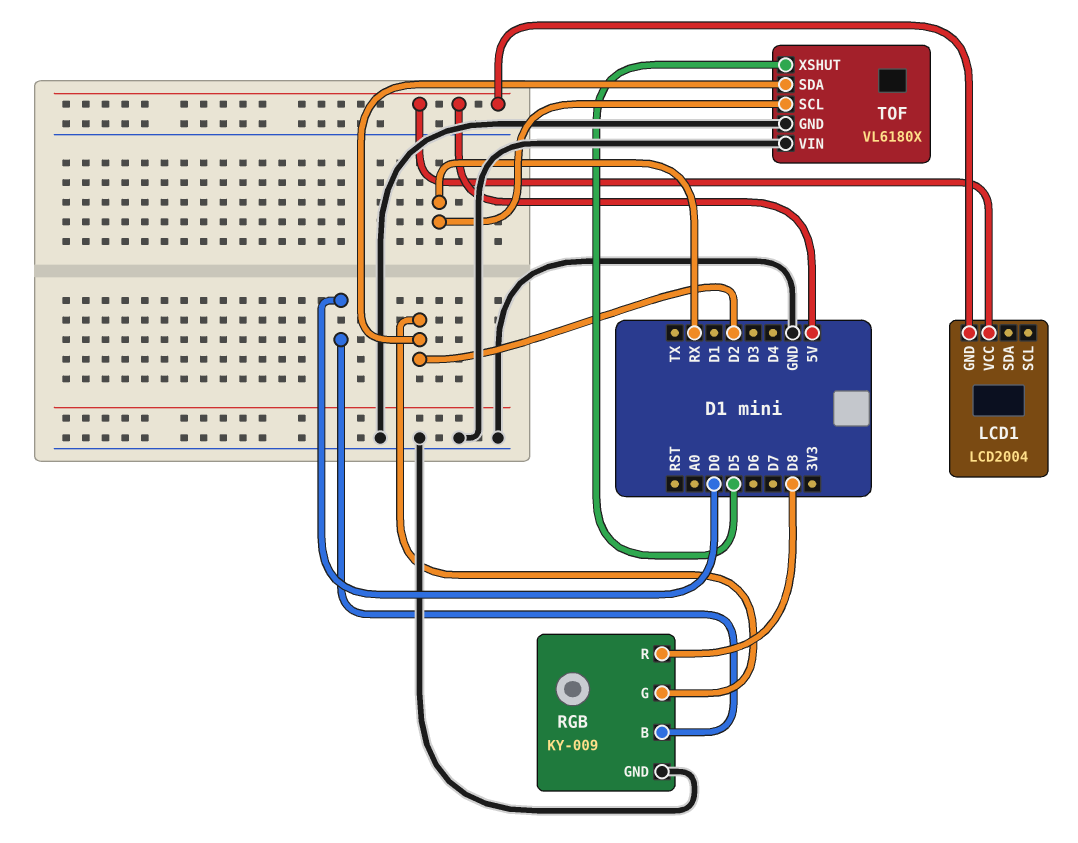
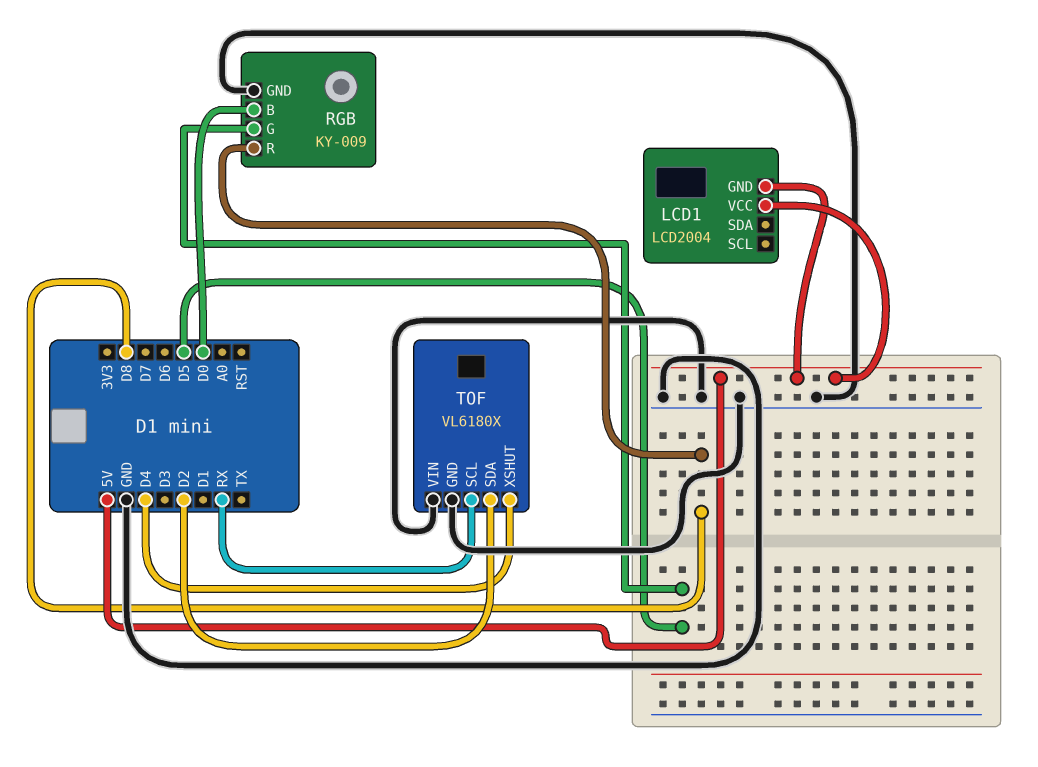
RGB pin G: D2 -> D5
TOF pin XSHUT: D5 -> D4

